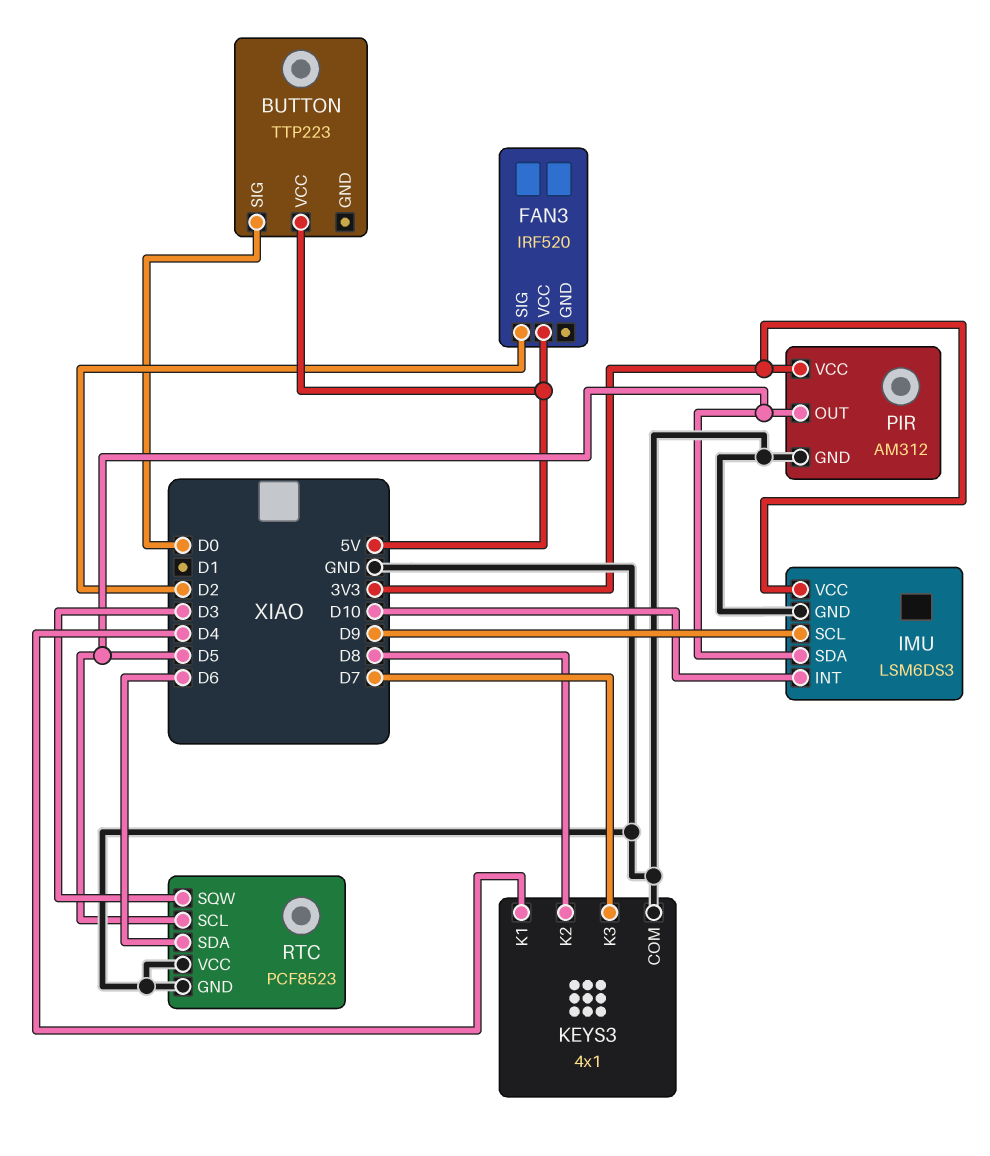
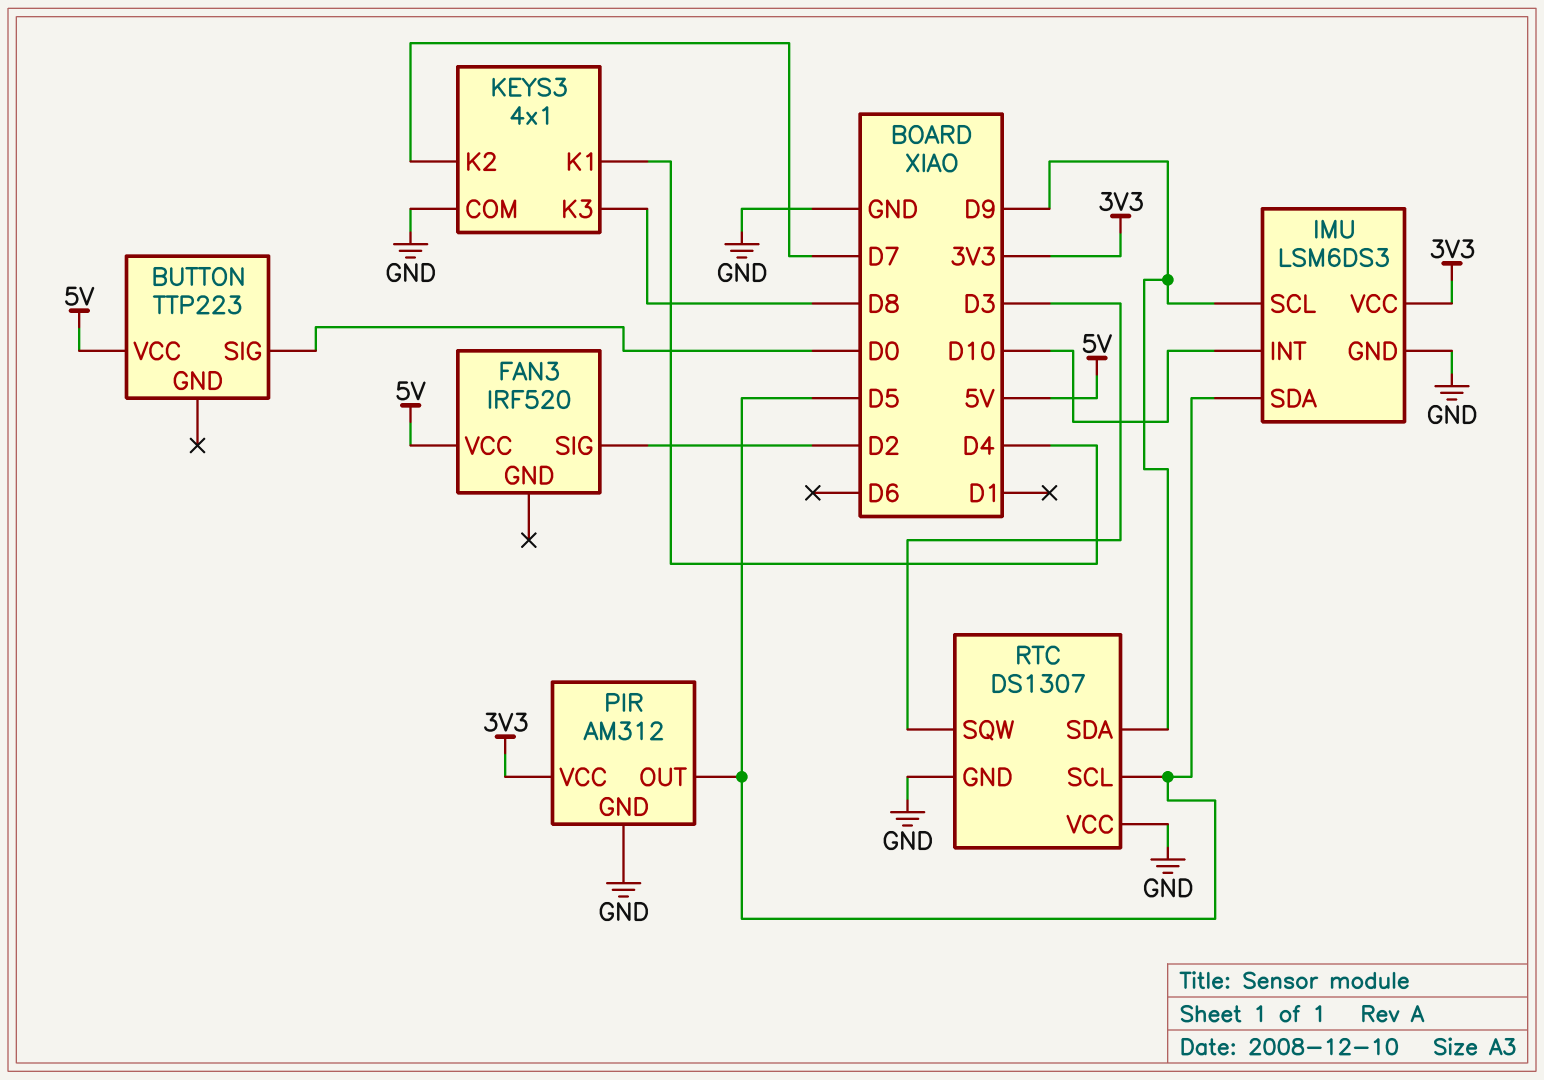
KEYS3 pin K2: D8 -> D7
KEYS3 pin K3: D7 -> D8
RTC: PCF8523 -> DS1307
RTC pin SDA: D6 -> D9

